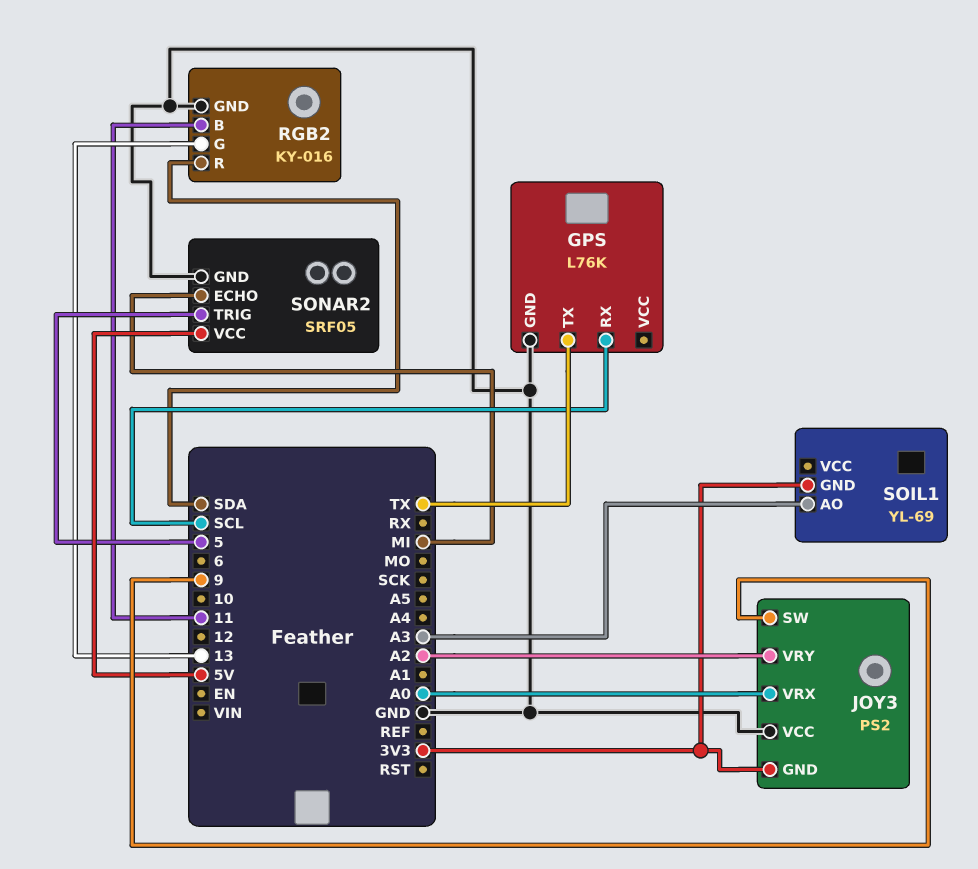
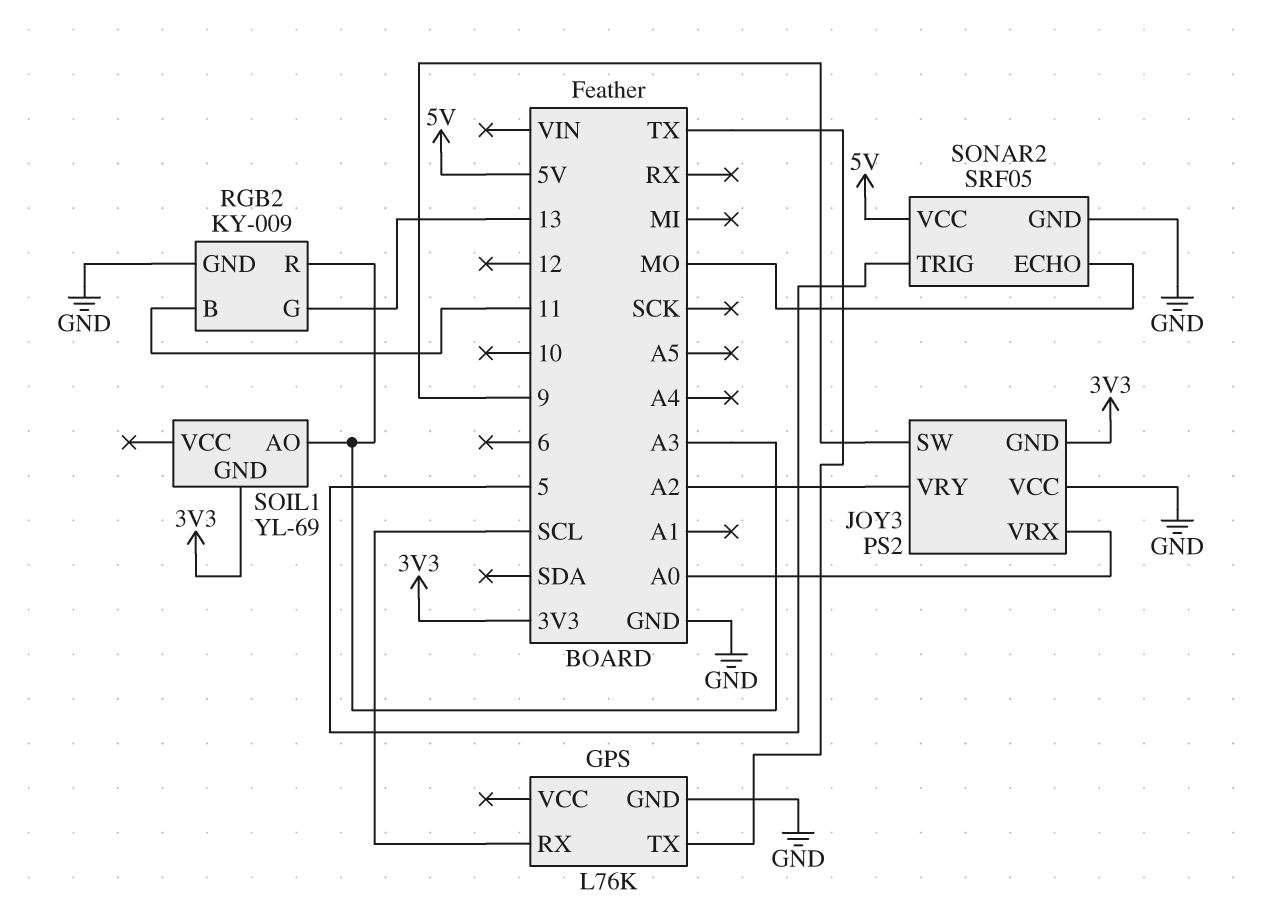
RGB2: KY-016 -> KY-009
RGB2 pin R: SDA -> A3
SONAR2 pin ECHO: MI -> MO

